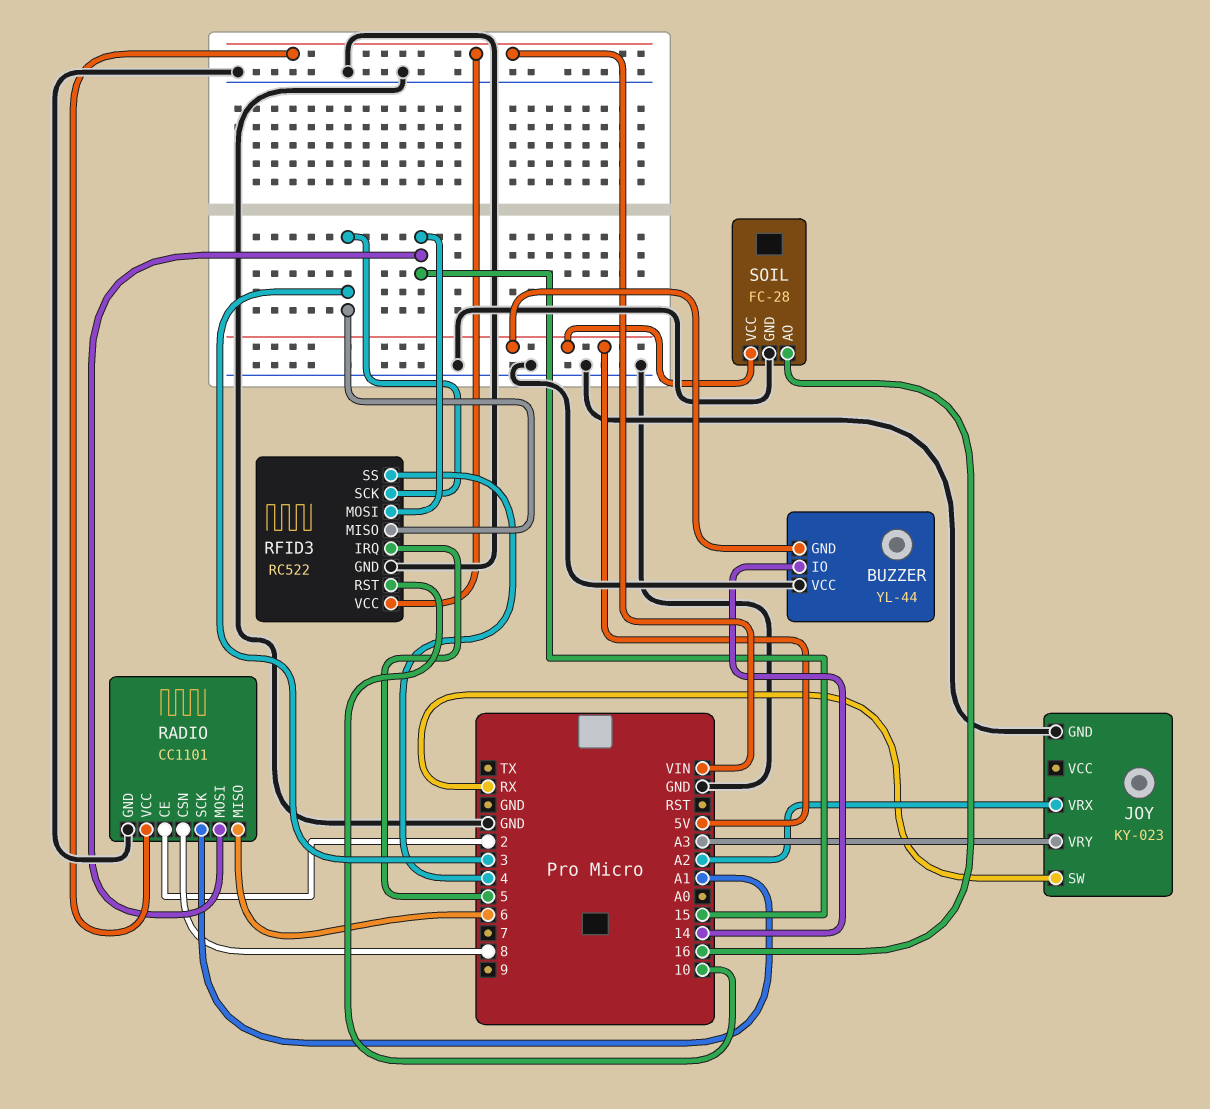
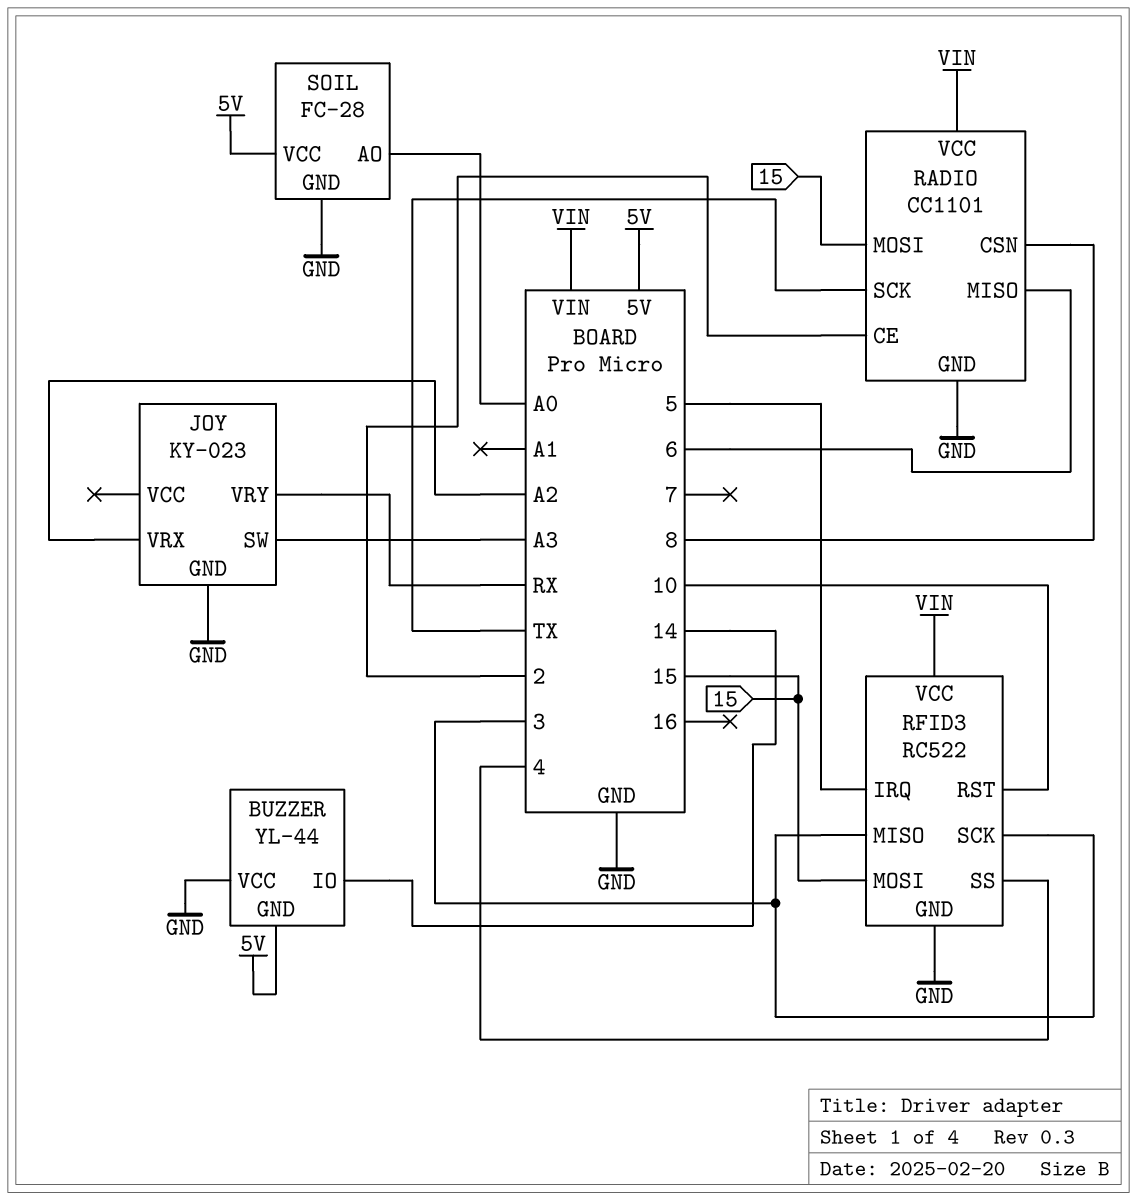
JOY pin SW: RX -> A3
JOY pin VRY: A3 -> RX
RADIO pin SCK: A1 -> TX
SOIL pin AO: 16 -> A0

